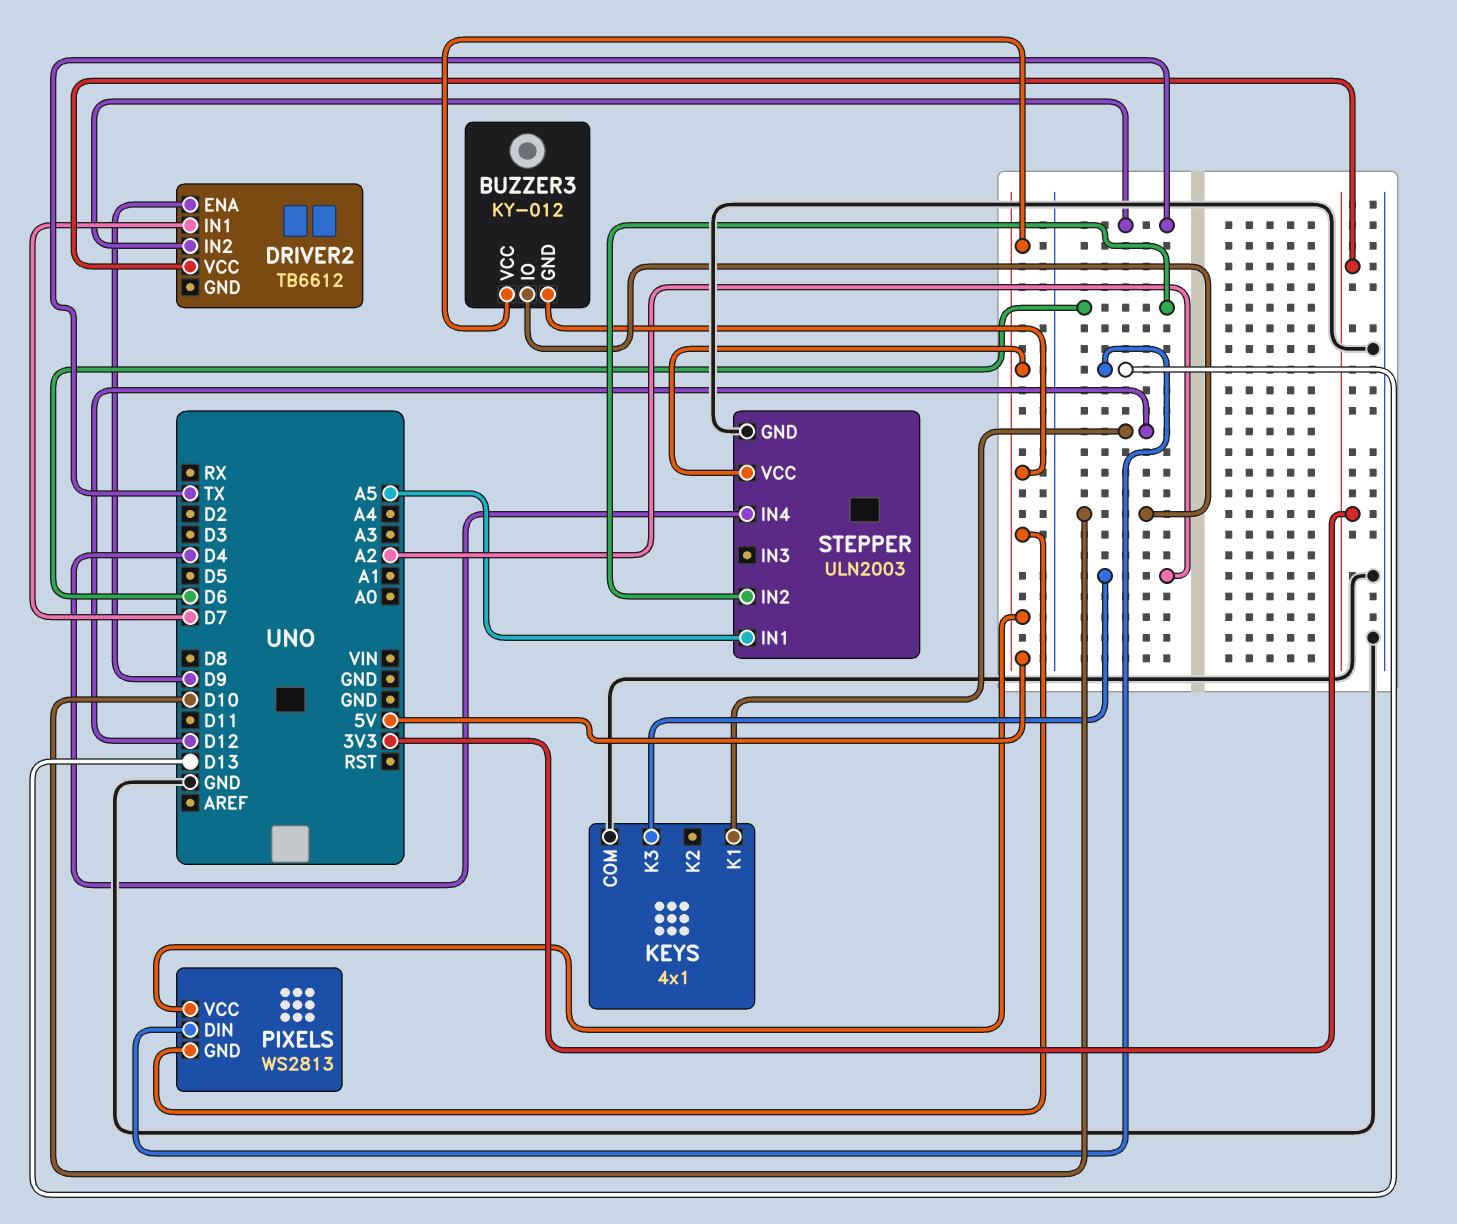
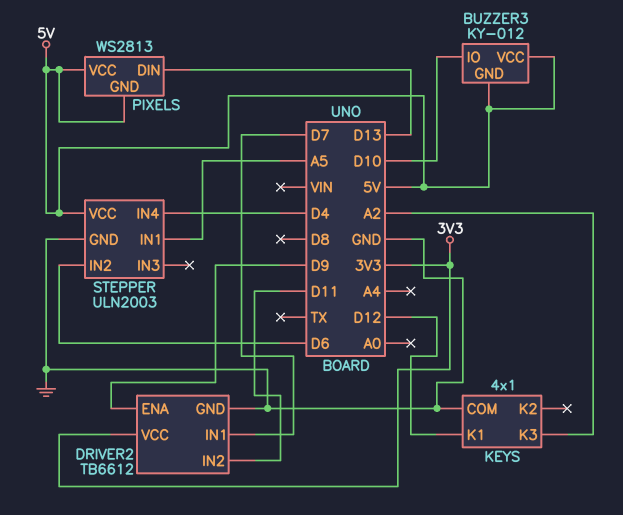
DRIVER2 pin GND: none -> GND
DRIVER2 pin IN2: TX -> D11

